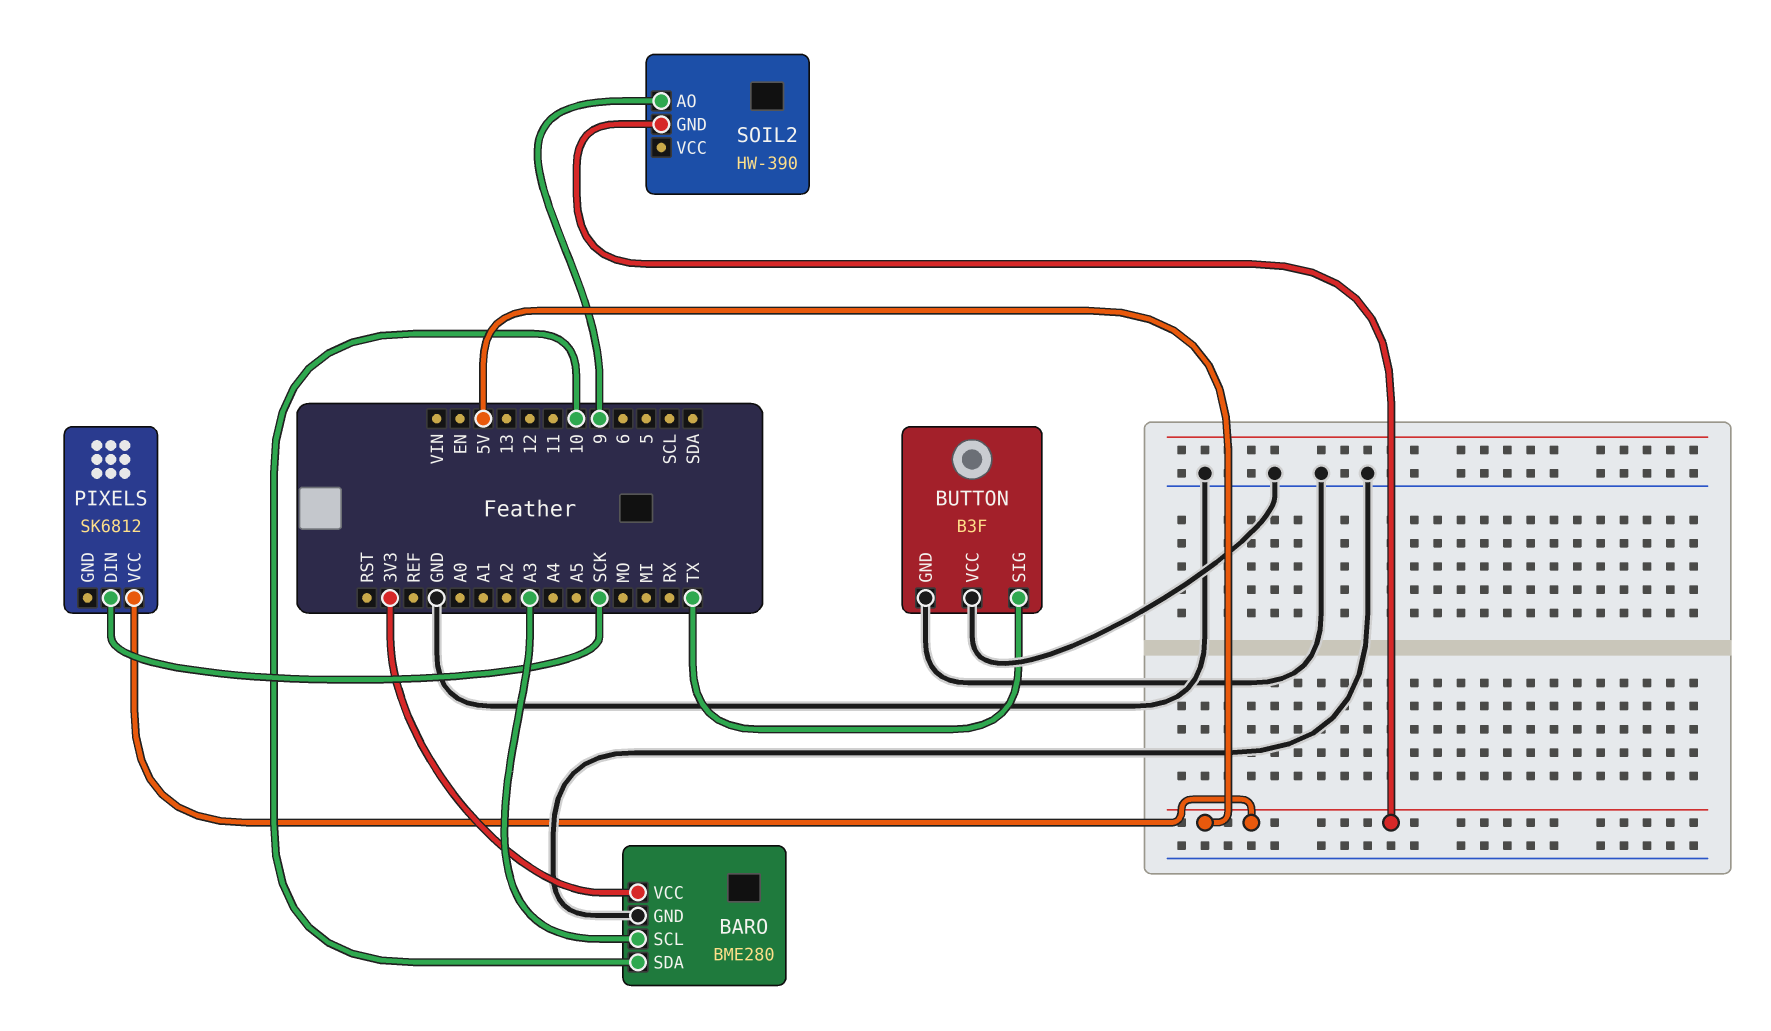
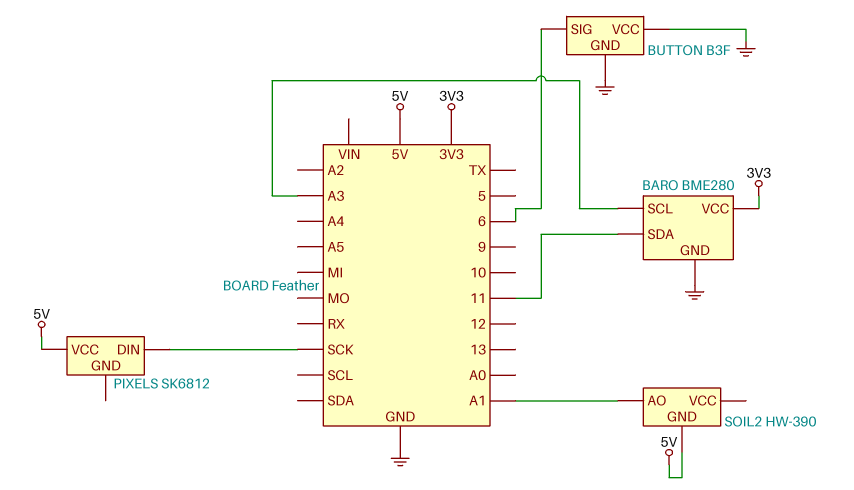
BARO pin SDA: 10 -> 11
BUTTON pin SIG: TX -> 6
SOIL2 pin AO: 9 -> A1

